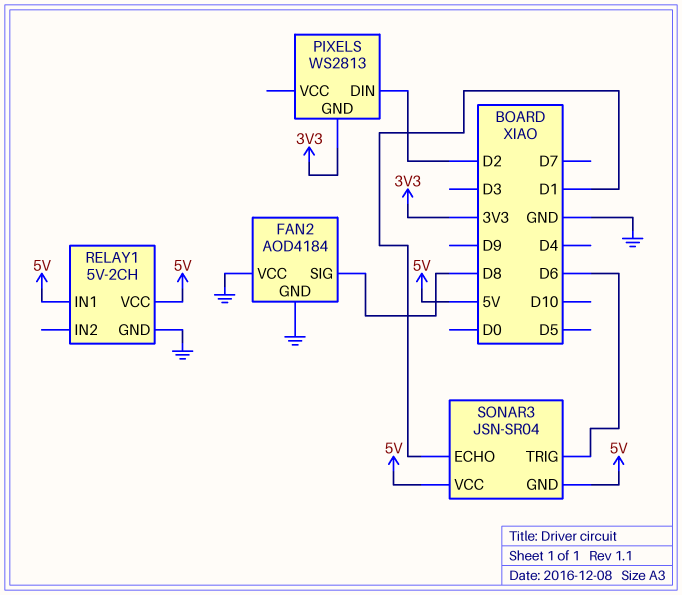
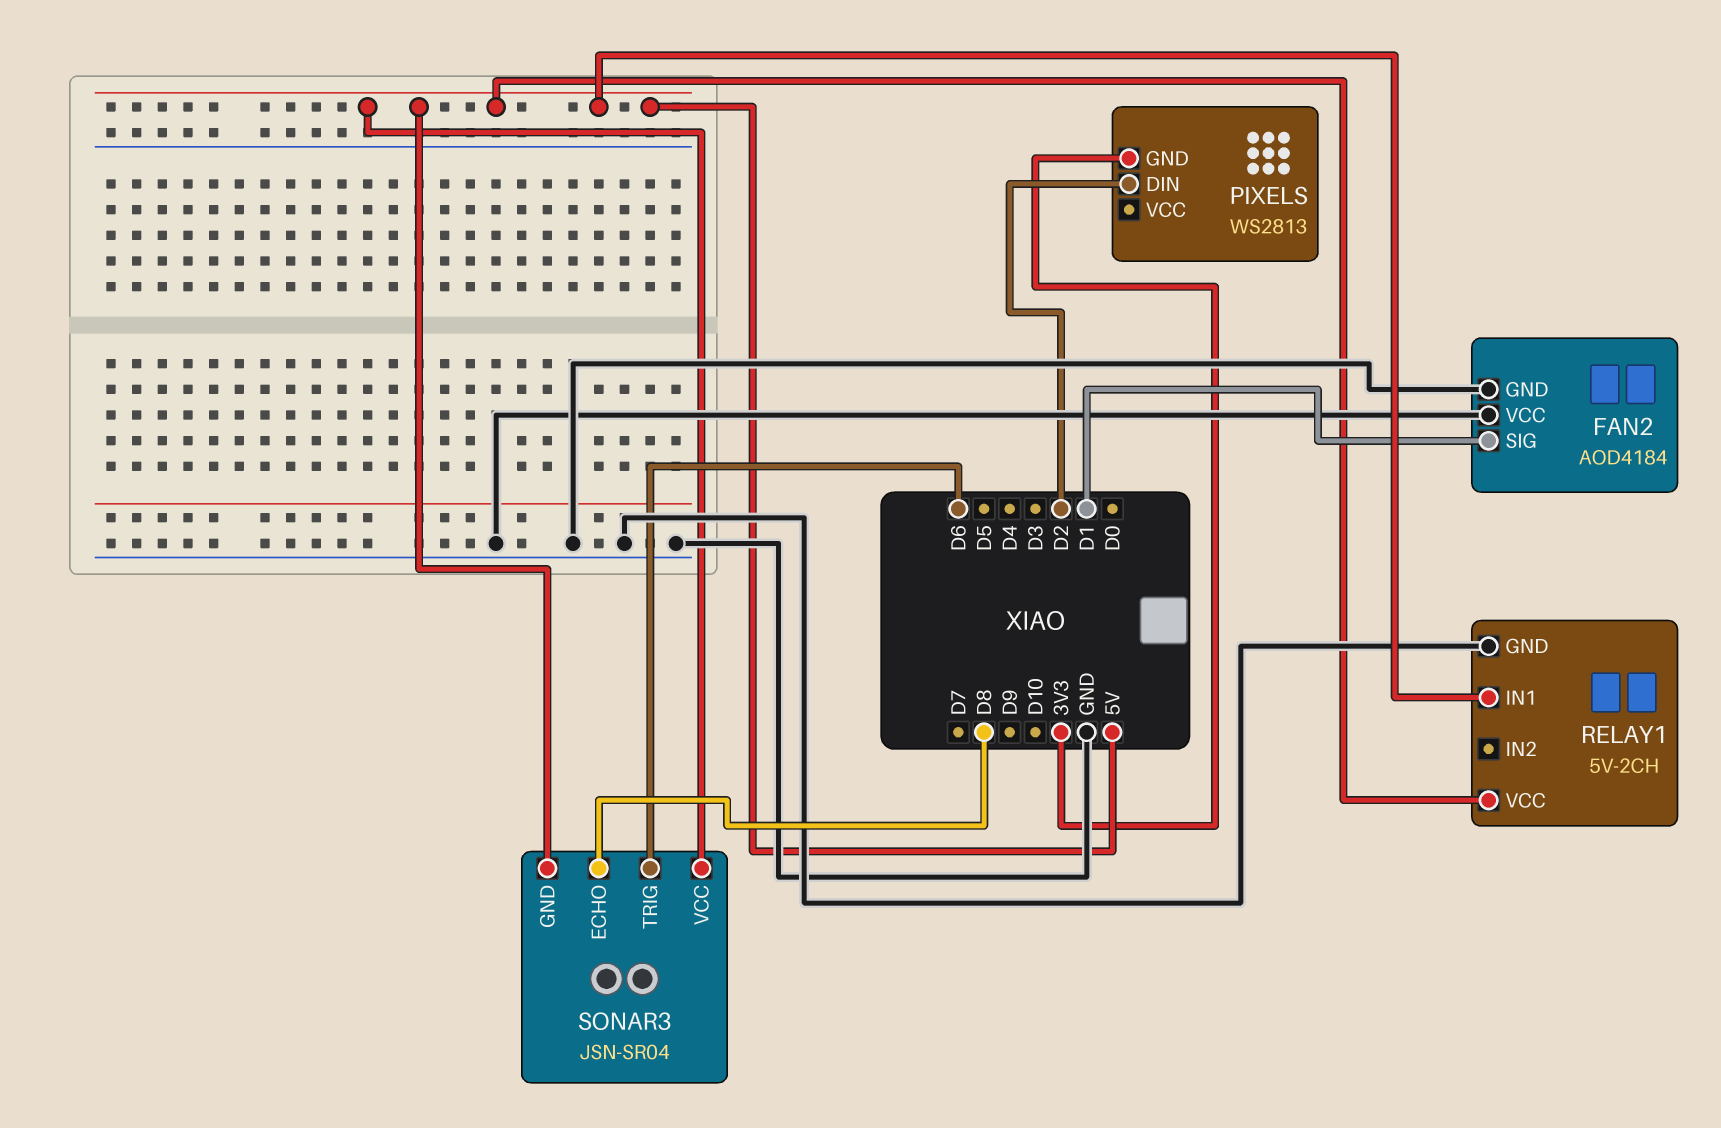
FAN2 pin SIG: D8 -> D1
SONAR3 pin ECHO: D1 -> D8

